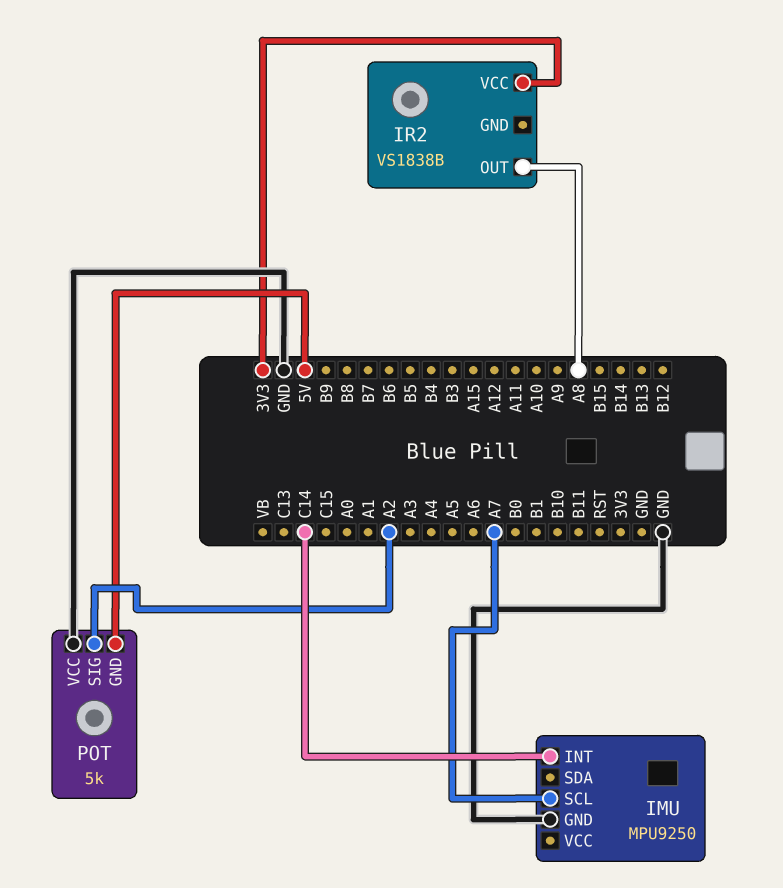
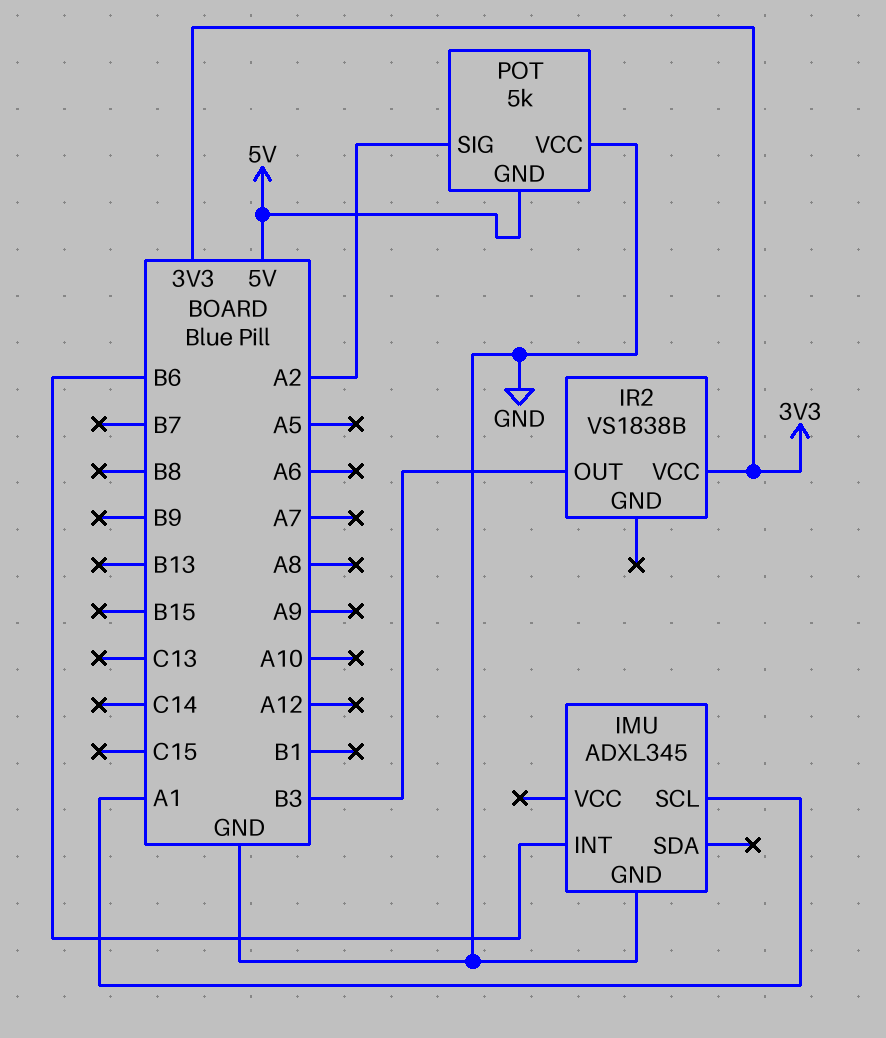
IMU: MPU9250 -> ADXL345
IMU pin INT: C14 -> B6
IMU pin SCL: A7 -> A1
IR2 pin OUT: A8 -> B3

